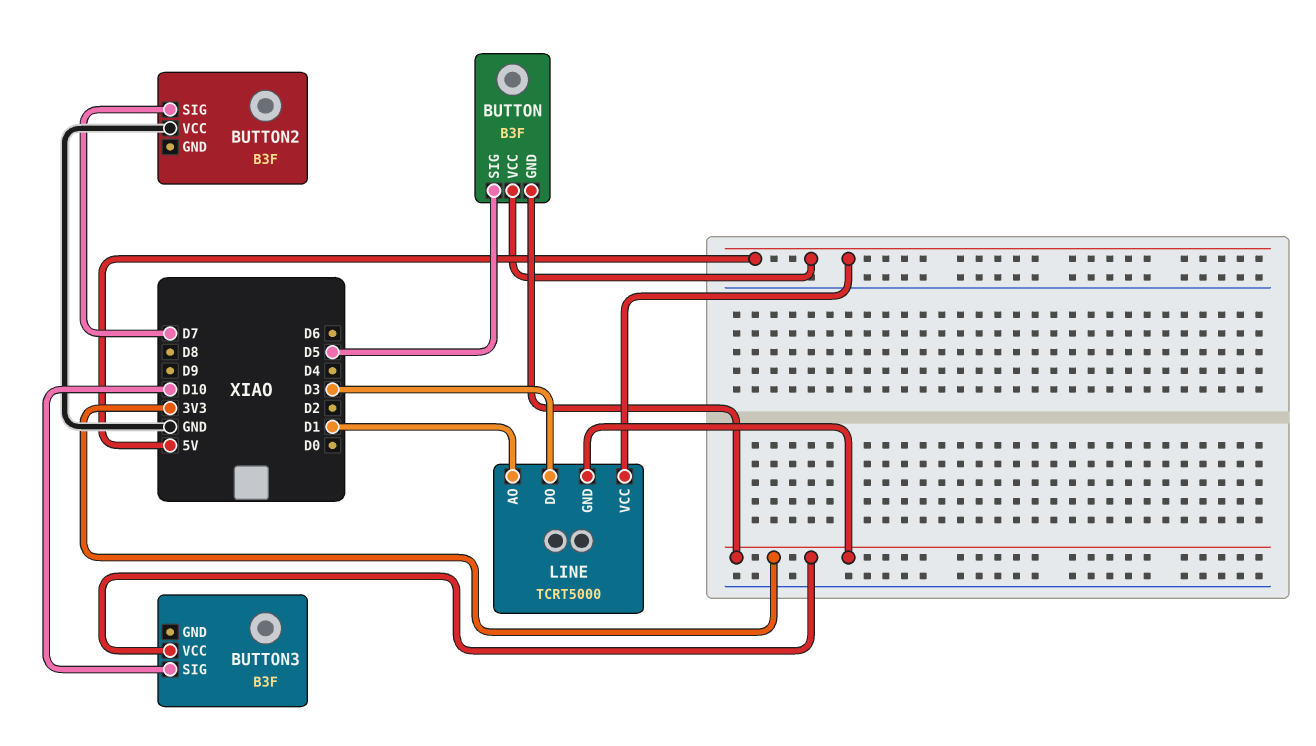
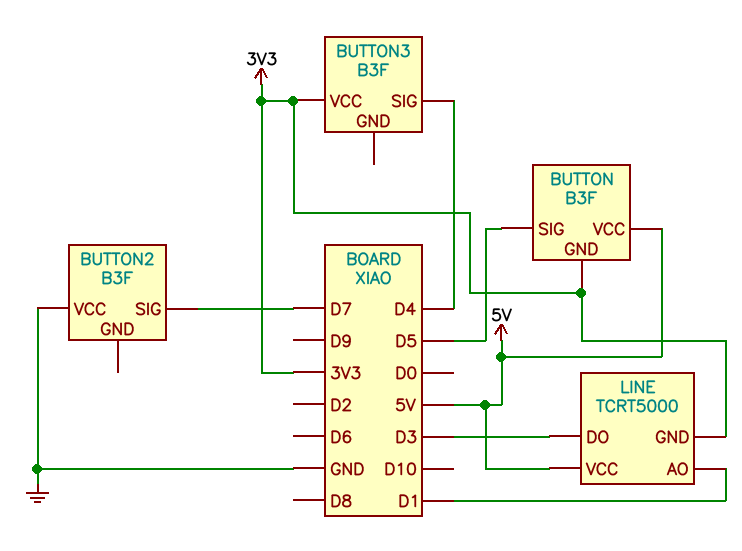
BUTTON3 pin SIG: D10 -> D4

